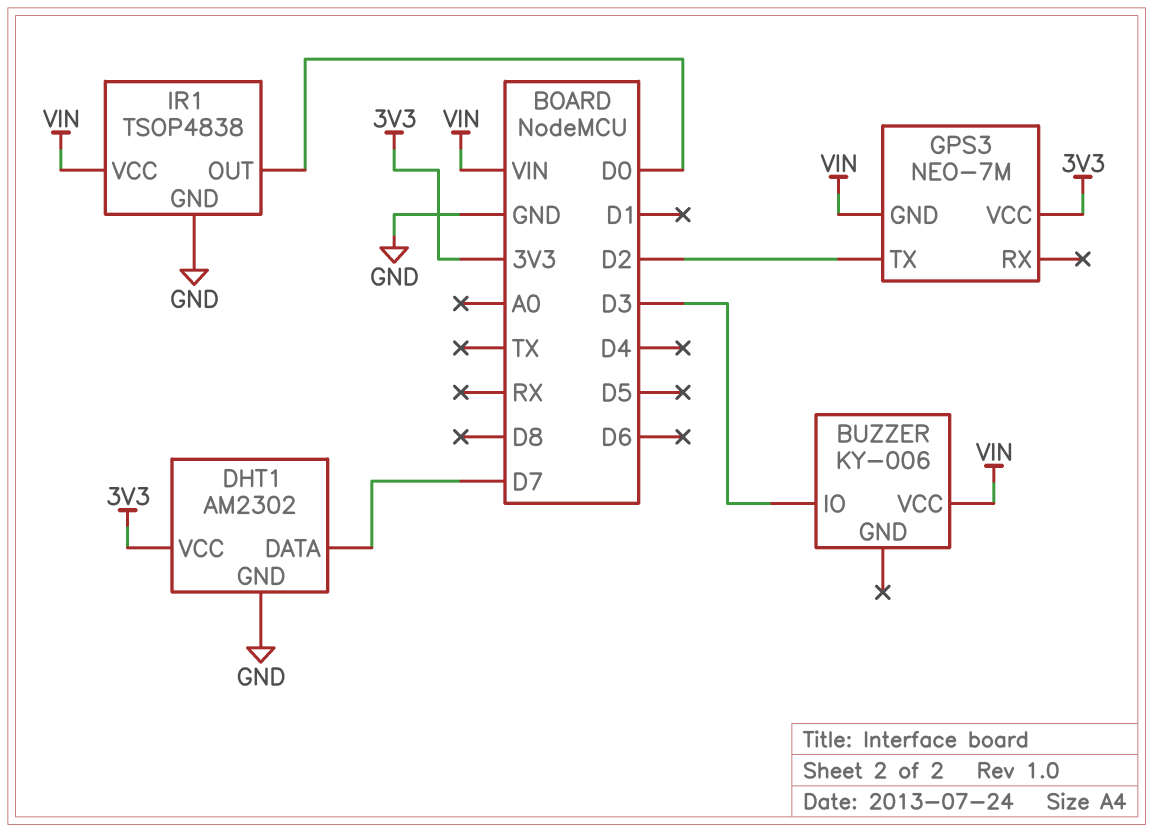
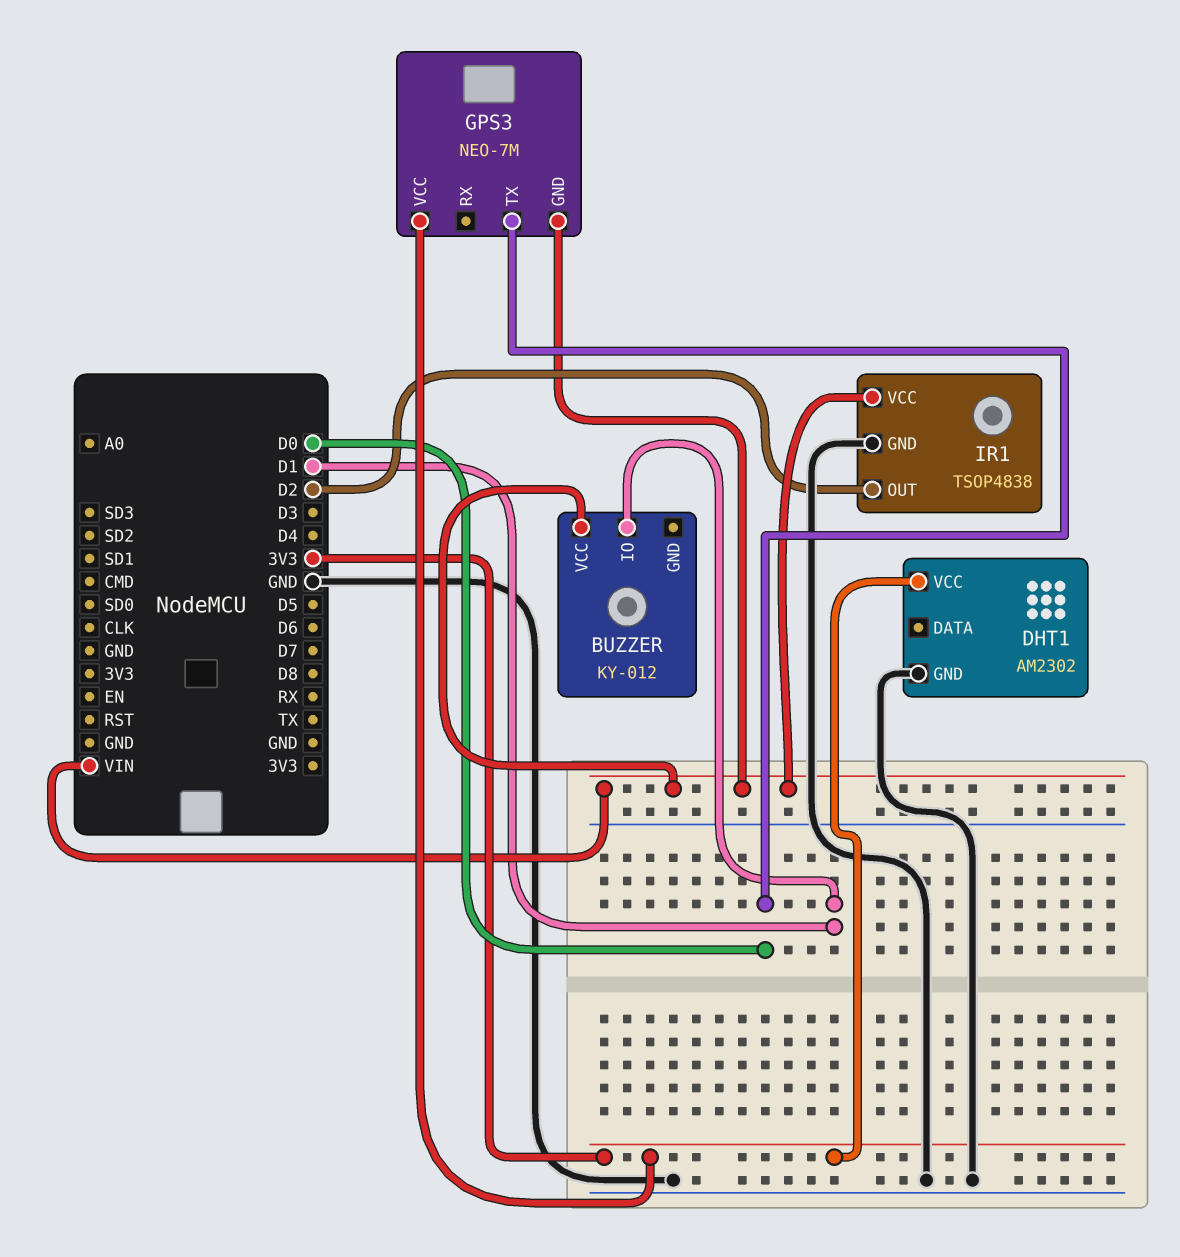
BUZZER: KY-006 -> KY-012
BUZZER pin IO: D3 -> D1
DHT1 pin DATA: D7 -> none
GPS3 pin TX: D2 -> D0
IR1 pin OUT: D0 -> D2

